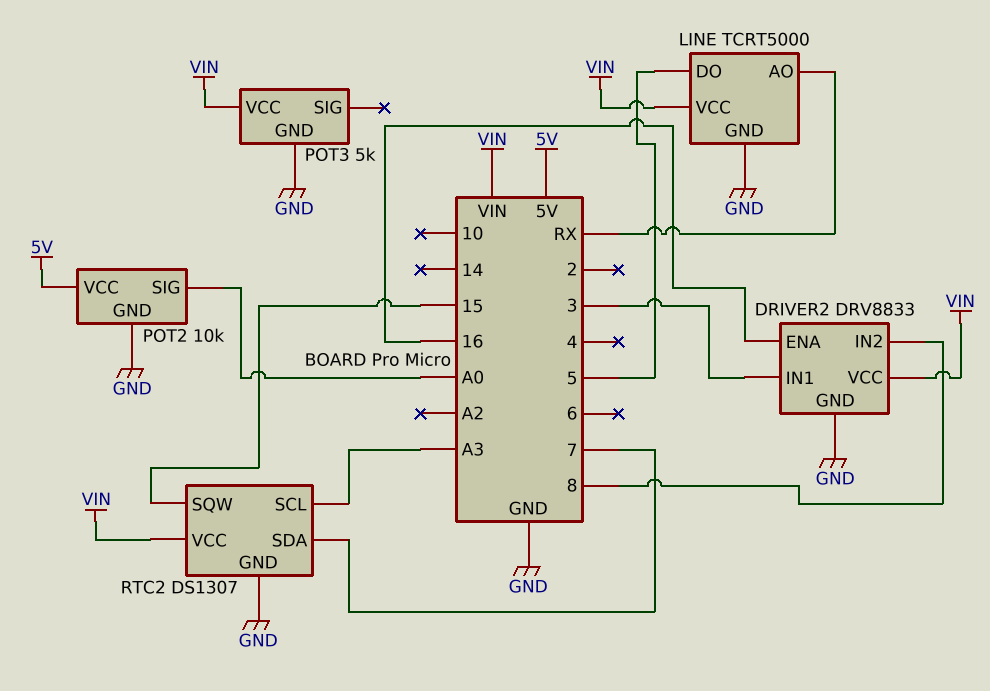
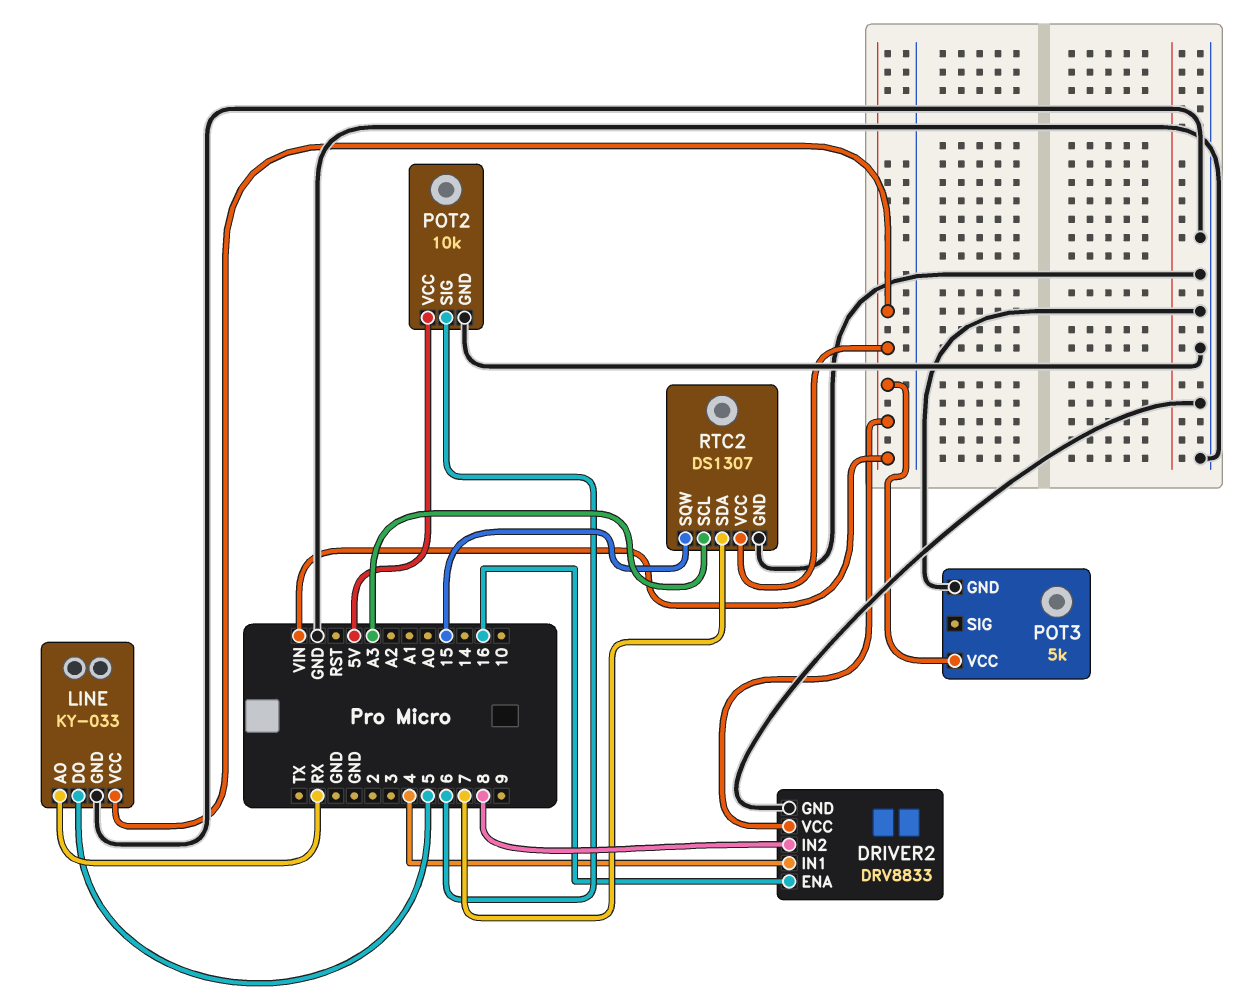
DRIVER2 pin IN1: 3 -> 4
LINE: TCRT5000 -> KY-033
POT2 pin SIG: A0 -> 6

